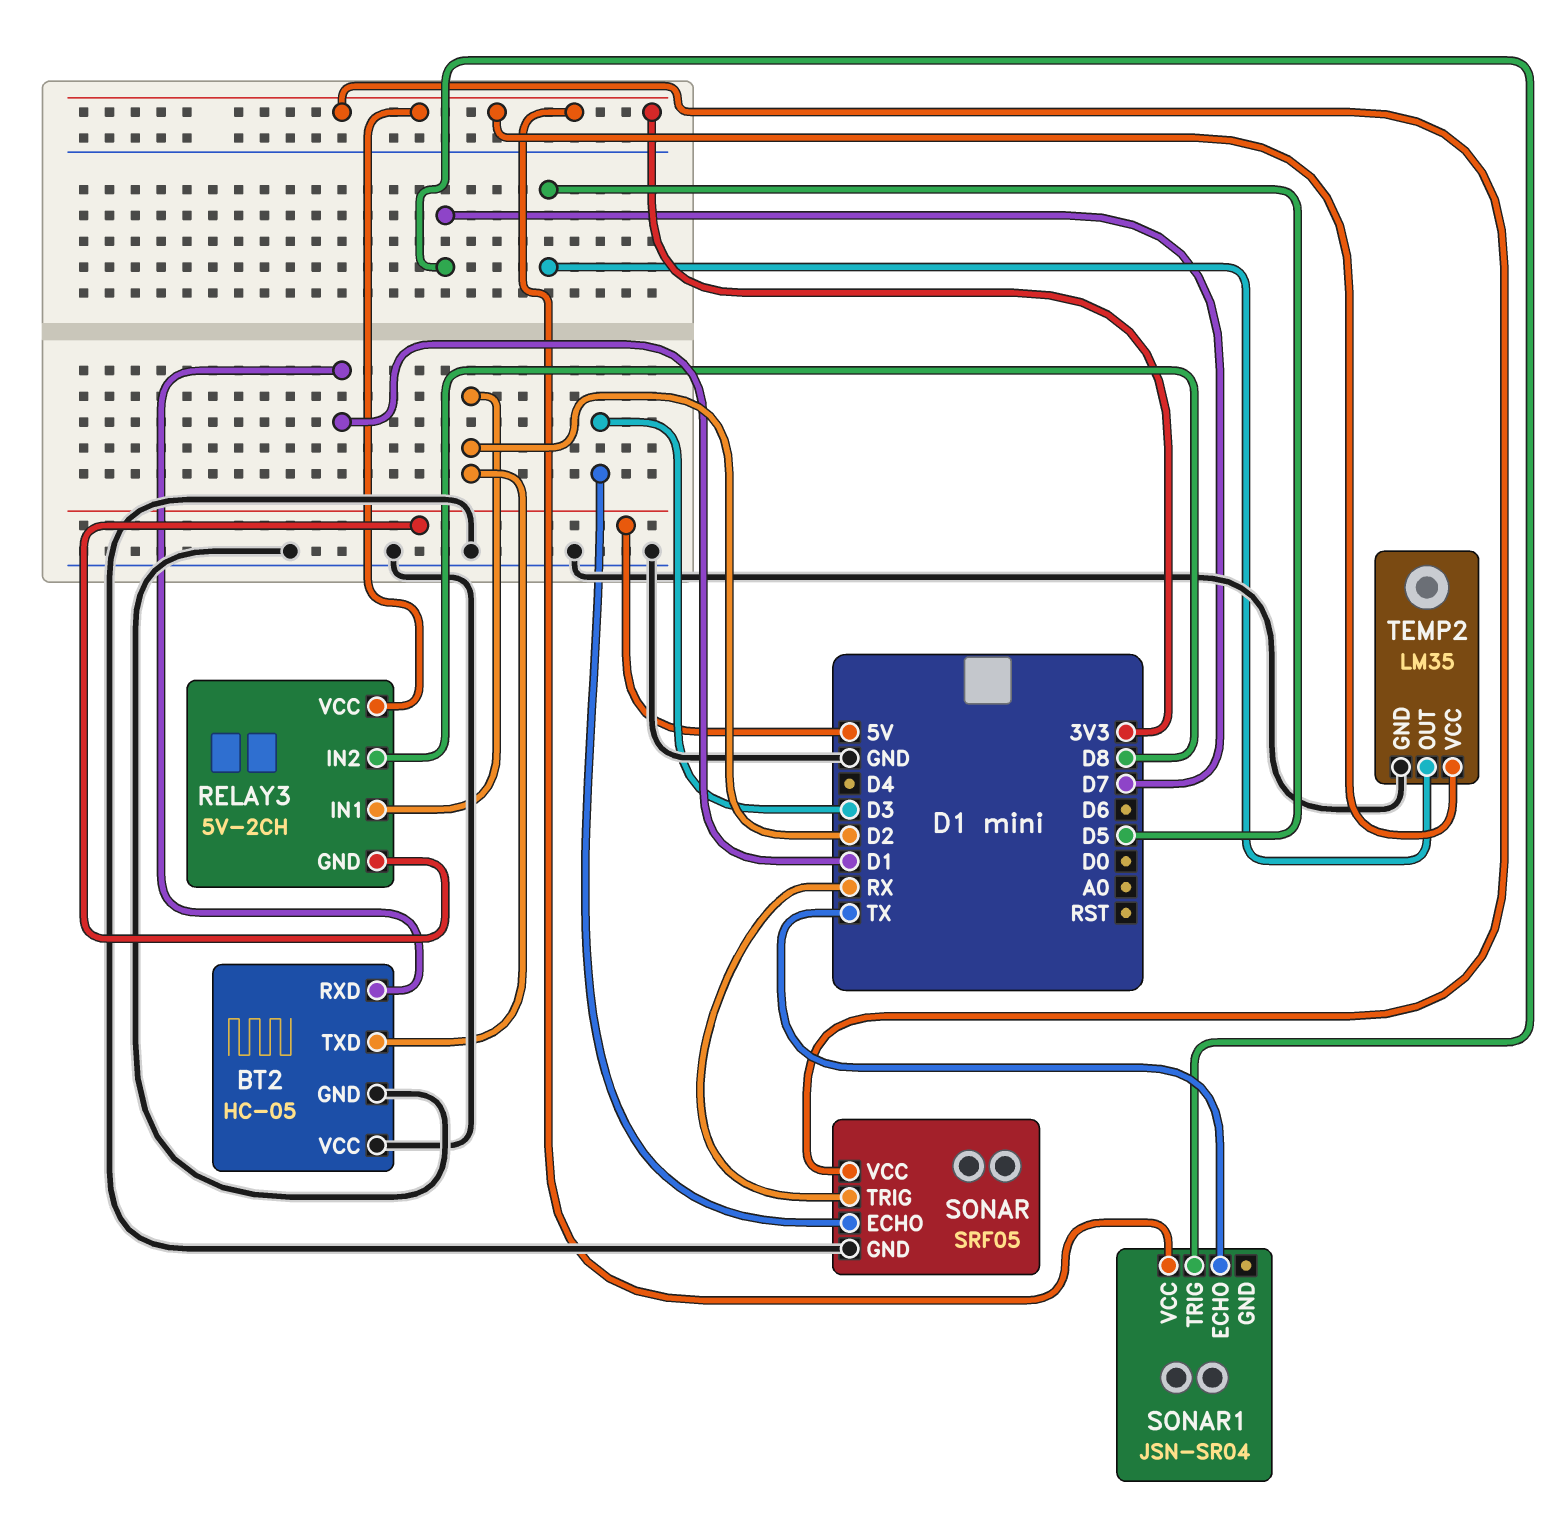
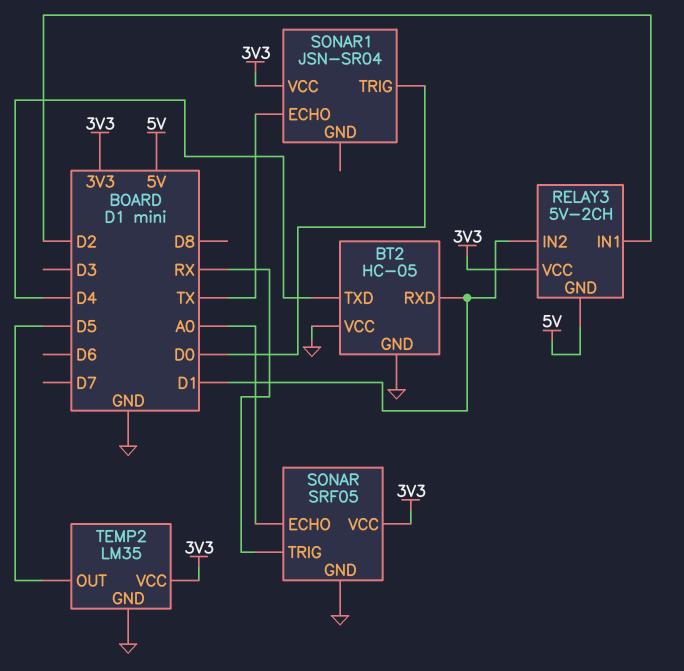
BT2 pin TXD: D2 -> D4
RELAY3 pin IN2: D8 -> D1
SONAR pin ECHO: D3 -> A0
SONAR1 pin TRIG: D7 -> D0

